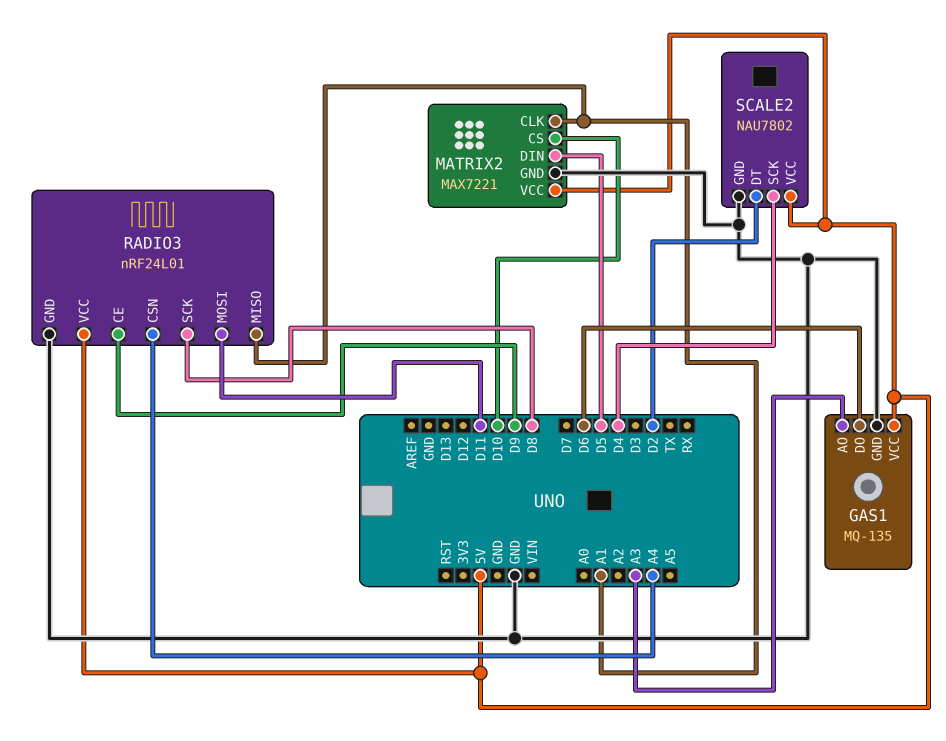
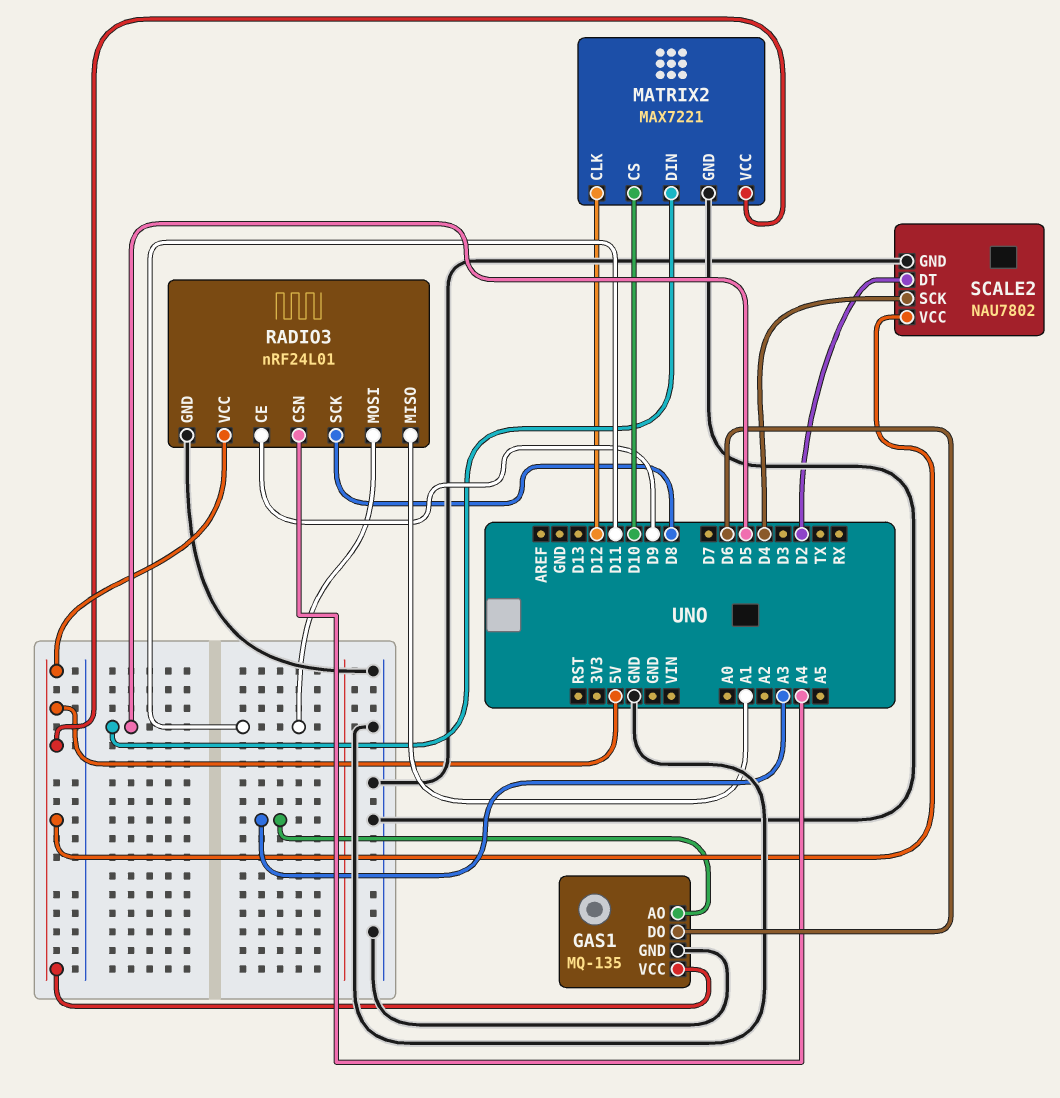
MATRIX2 pin CLK: A1 -> D12

